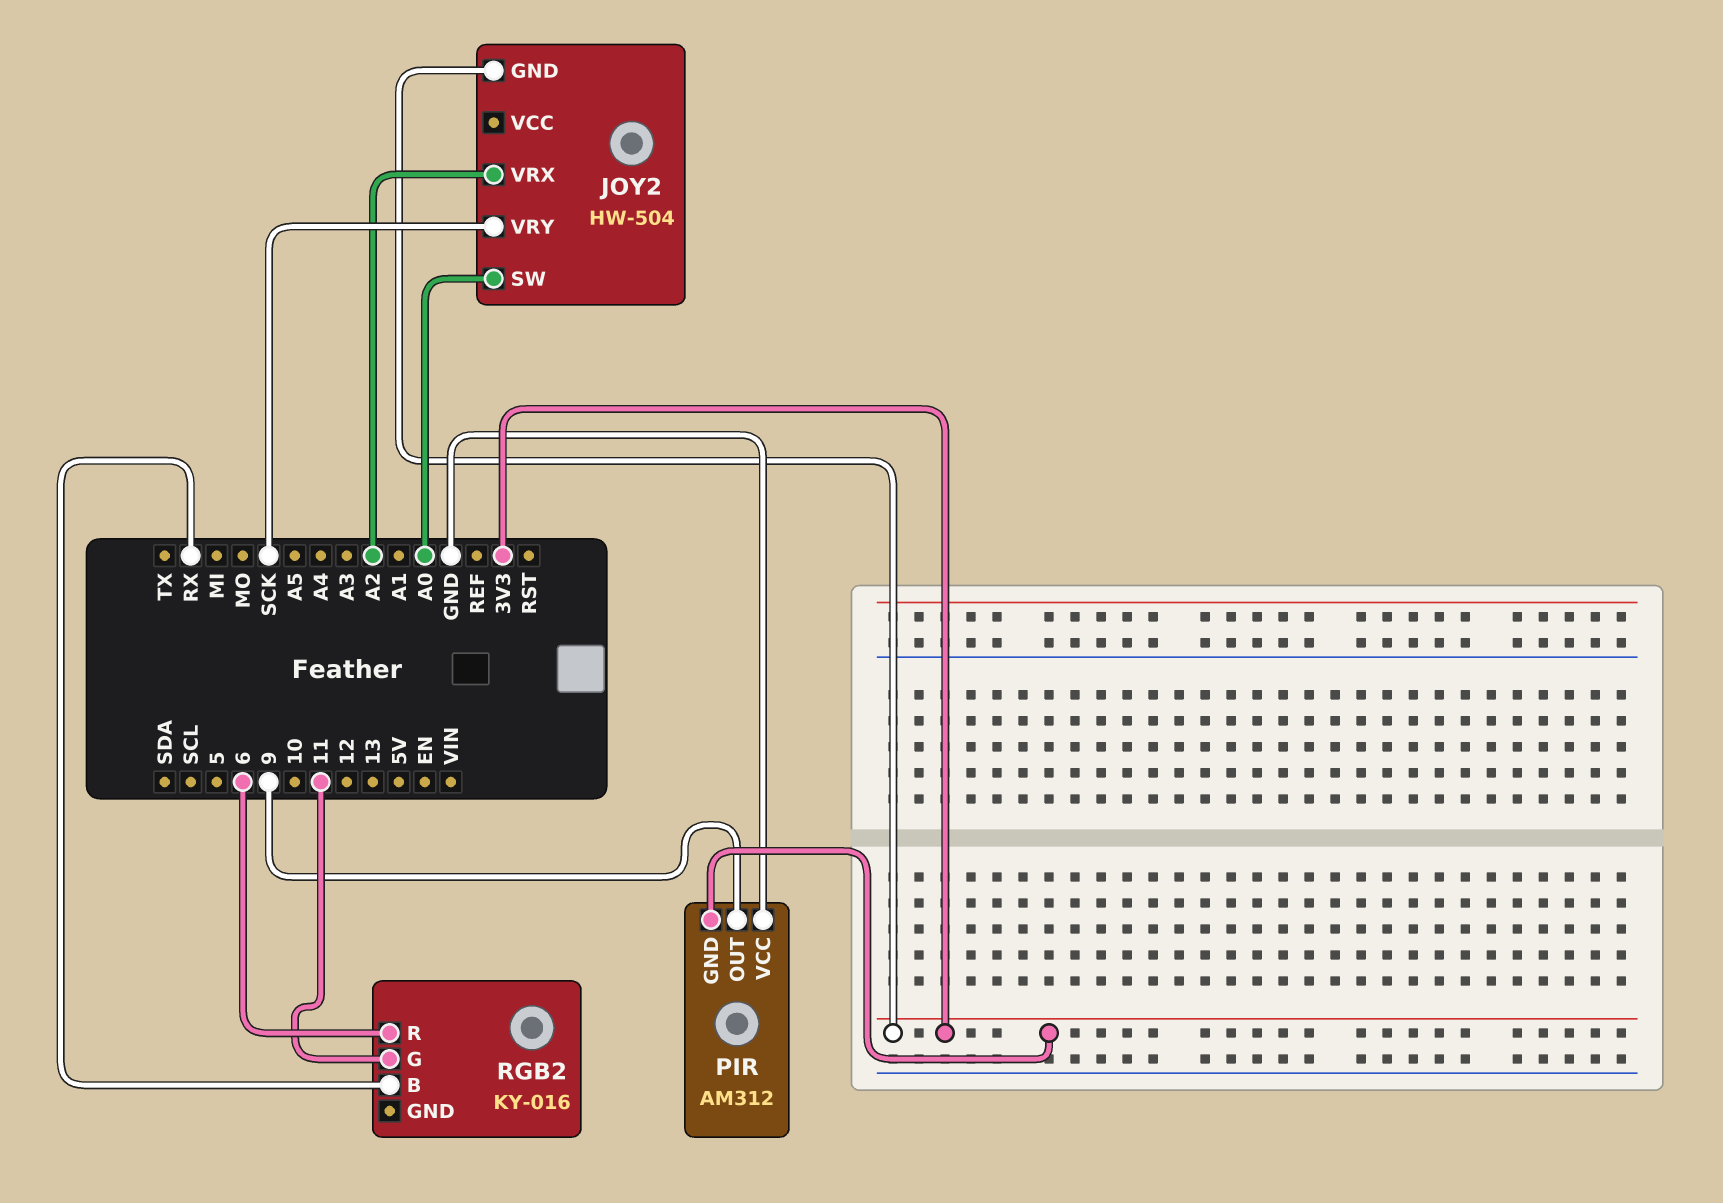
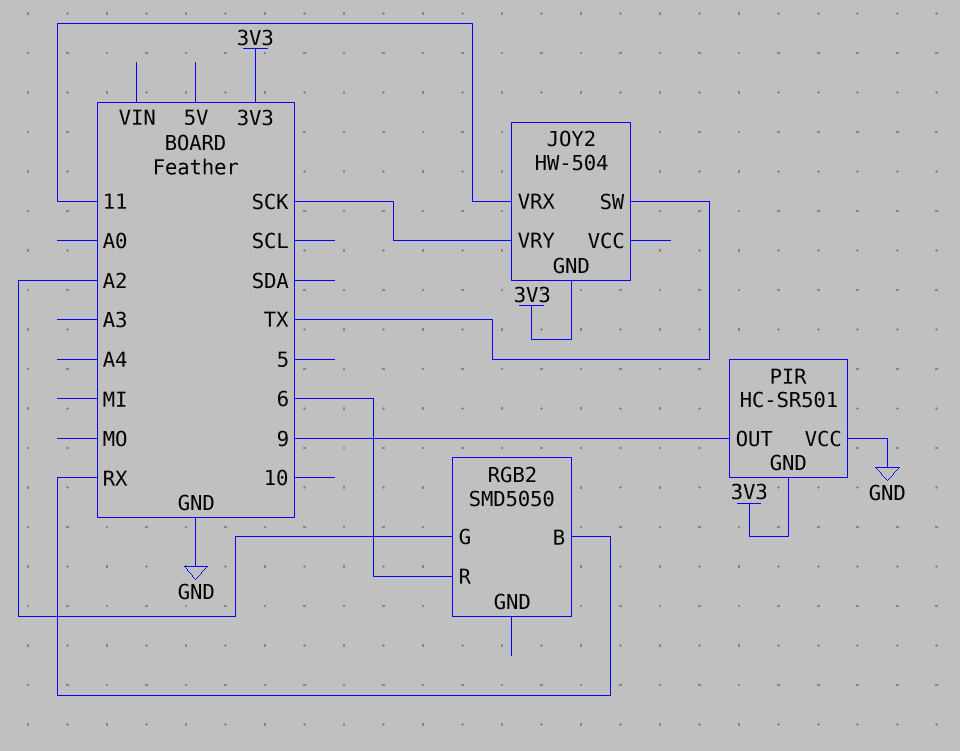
JOY2 pin SW: A0 -> TX
JOY2 pin VRX: A2 -> 11
PIR: AM312 -> HC-SR501
RGB2: KY-016 -> SMD5050
RGB2 pin G: 11 -> A2

